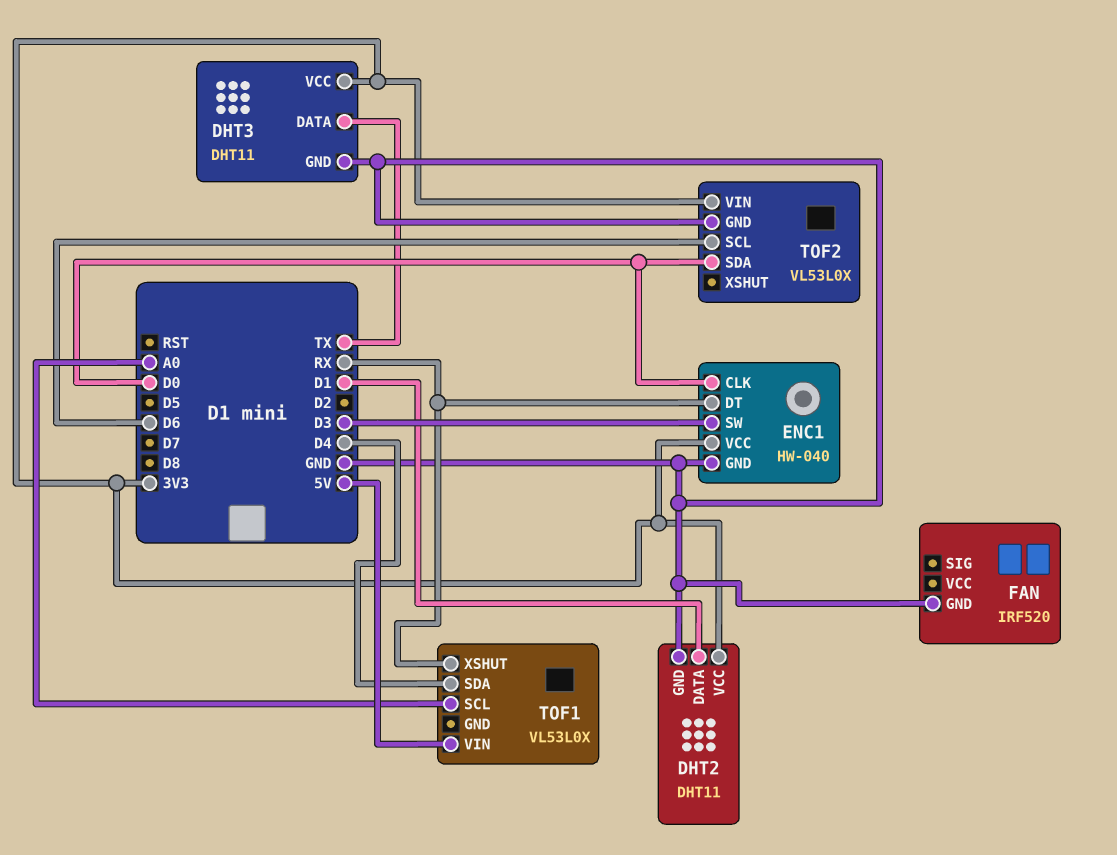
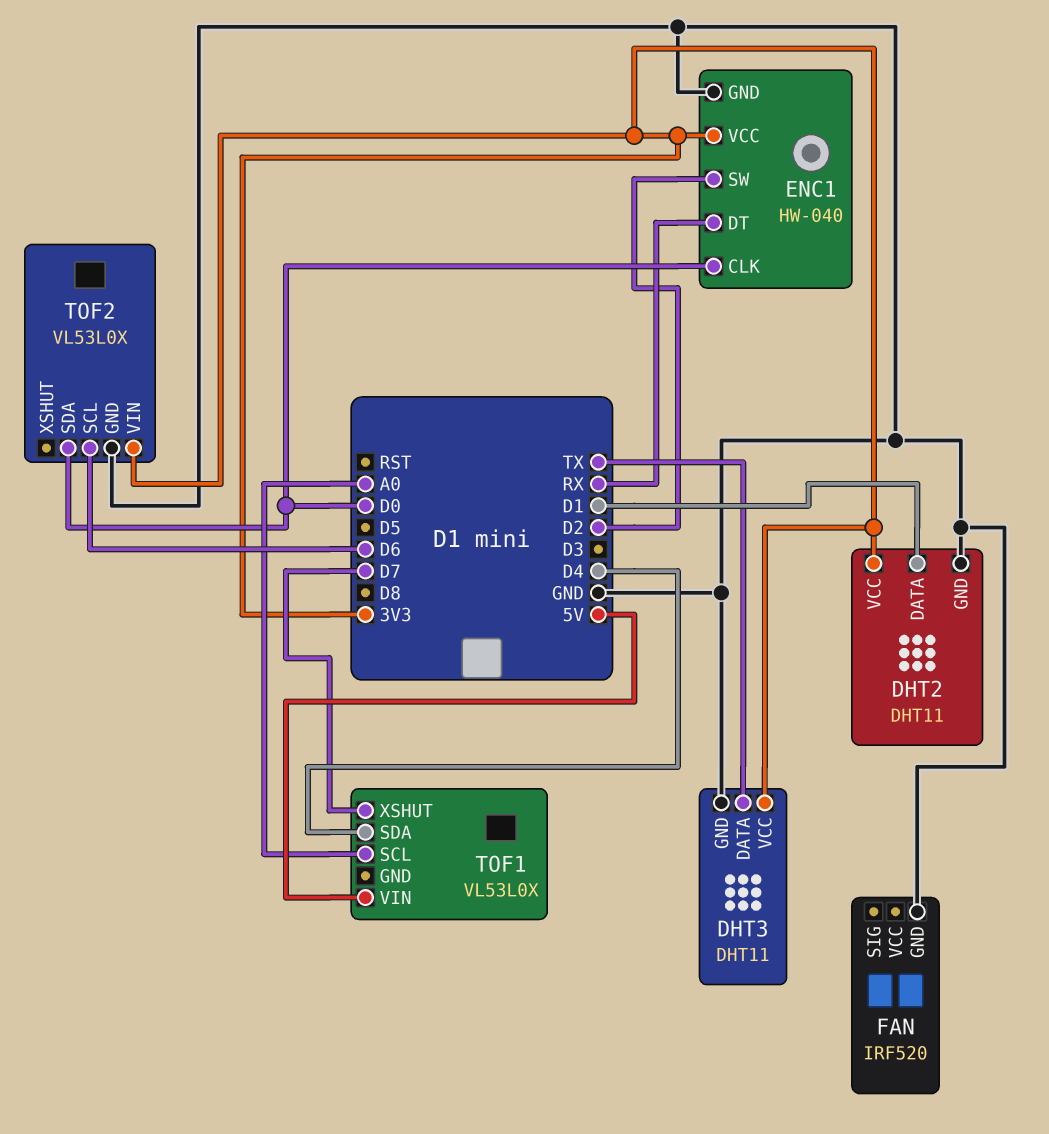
ENC1 pin SW: D3 -> D2
TOF1 pin XSHUT: RX -> D7

